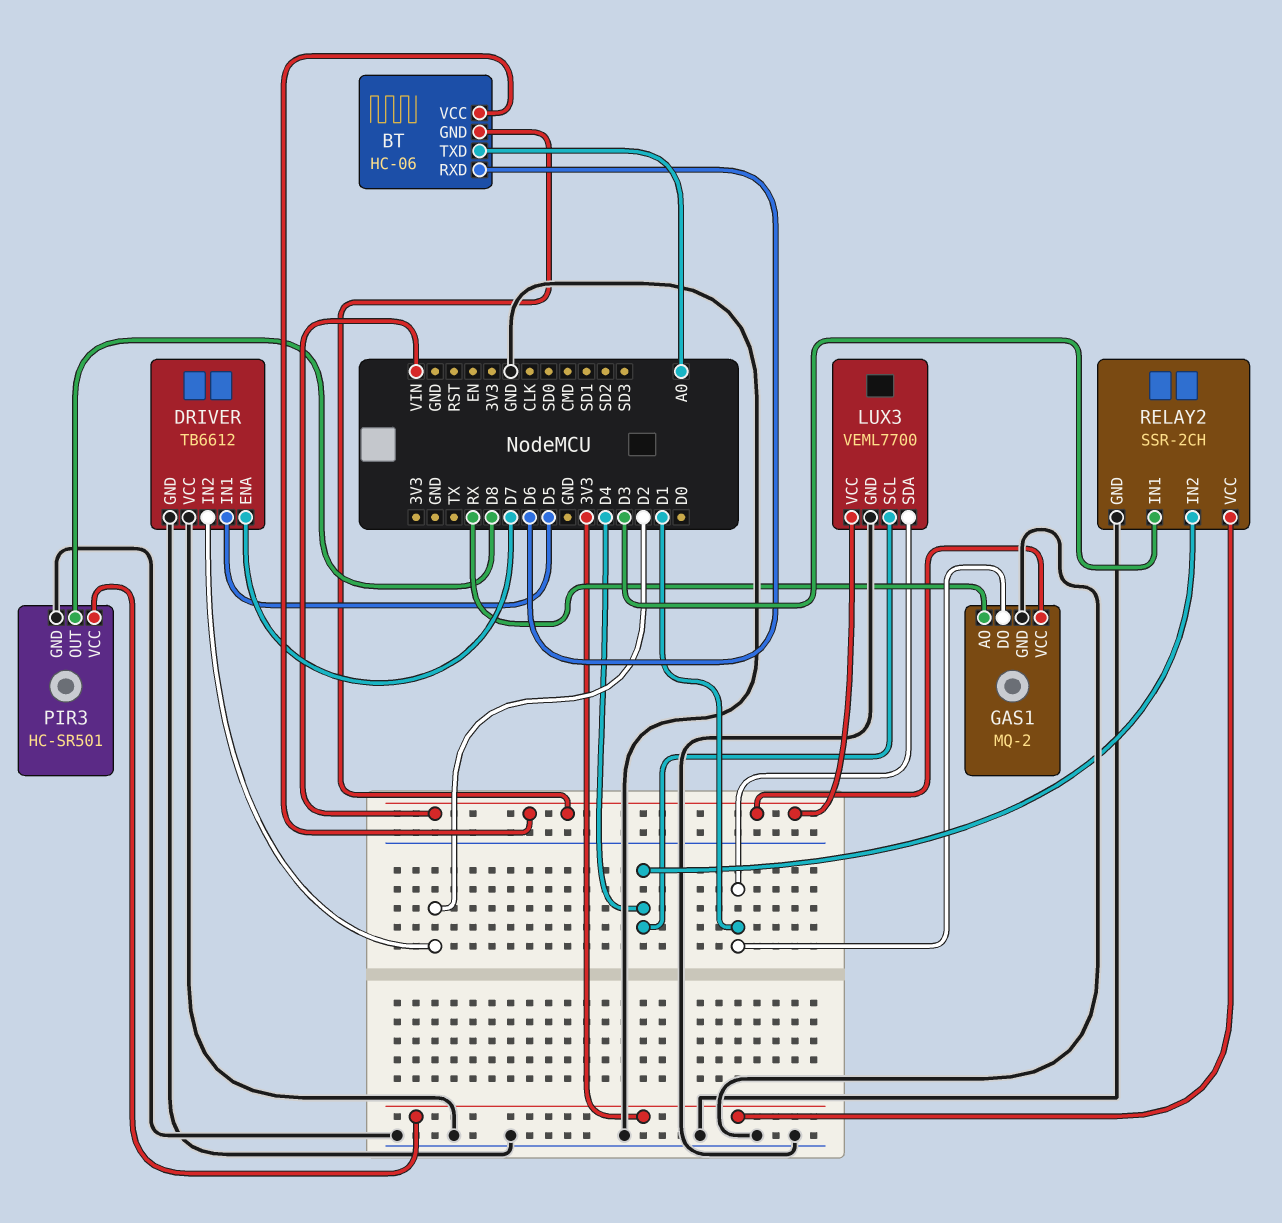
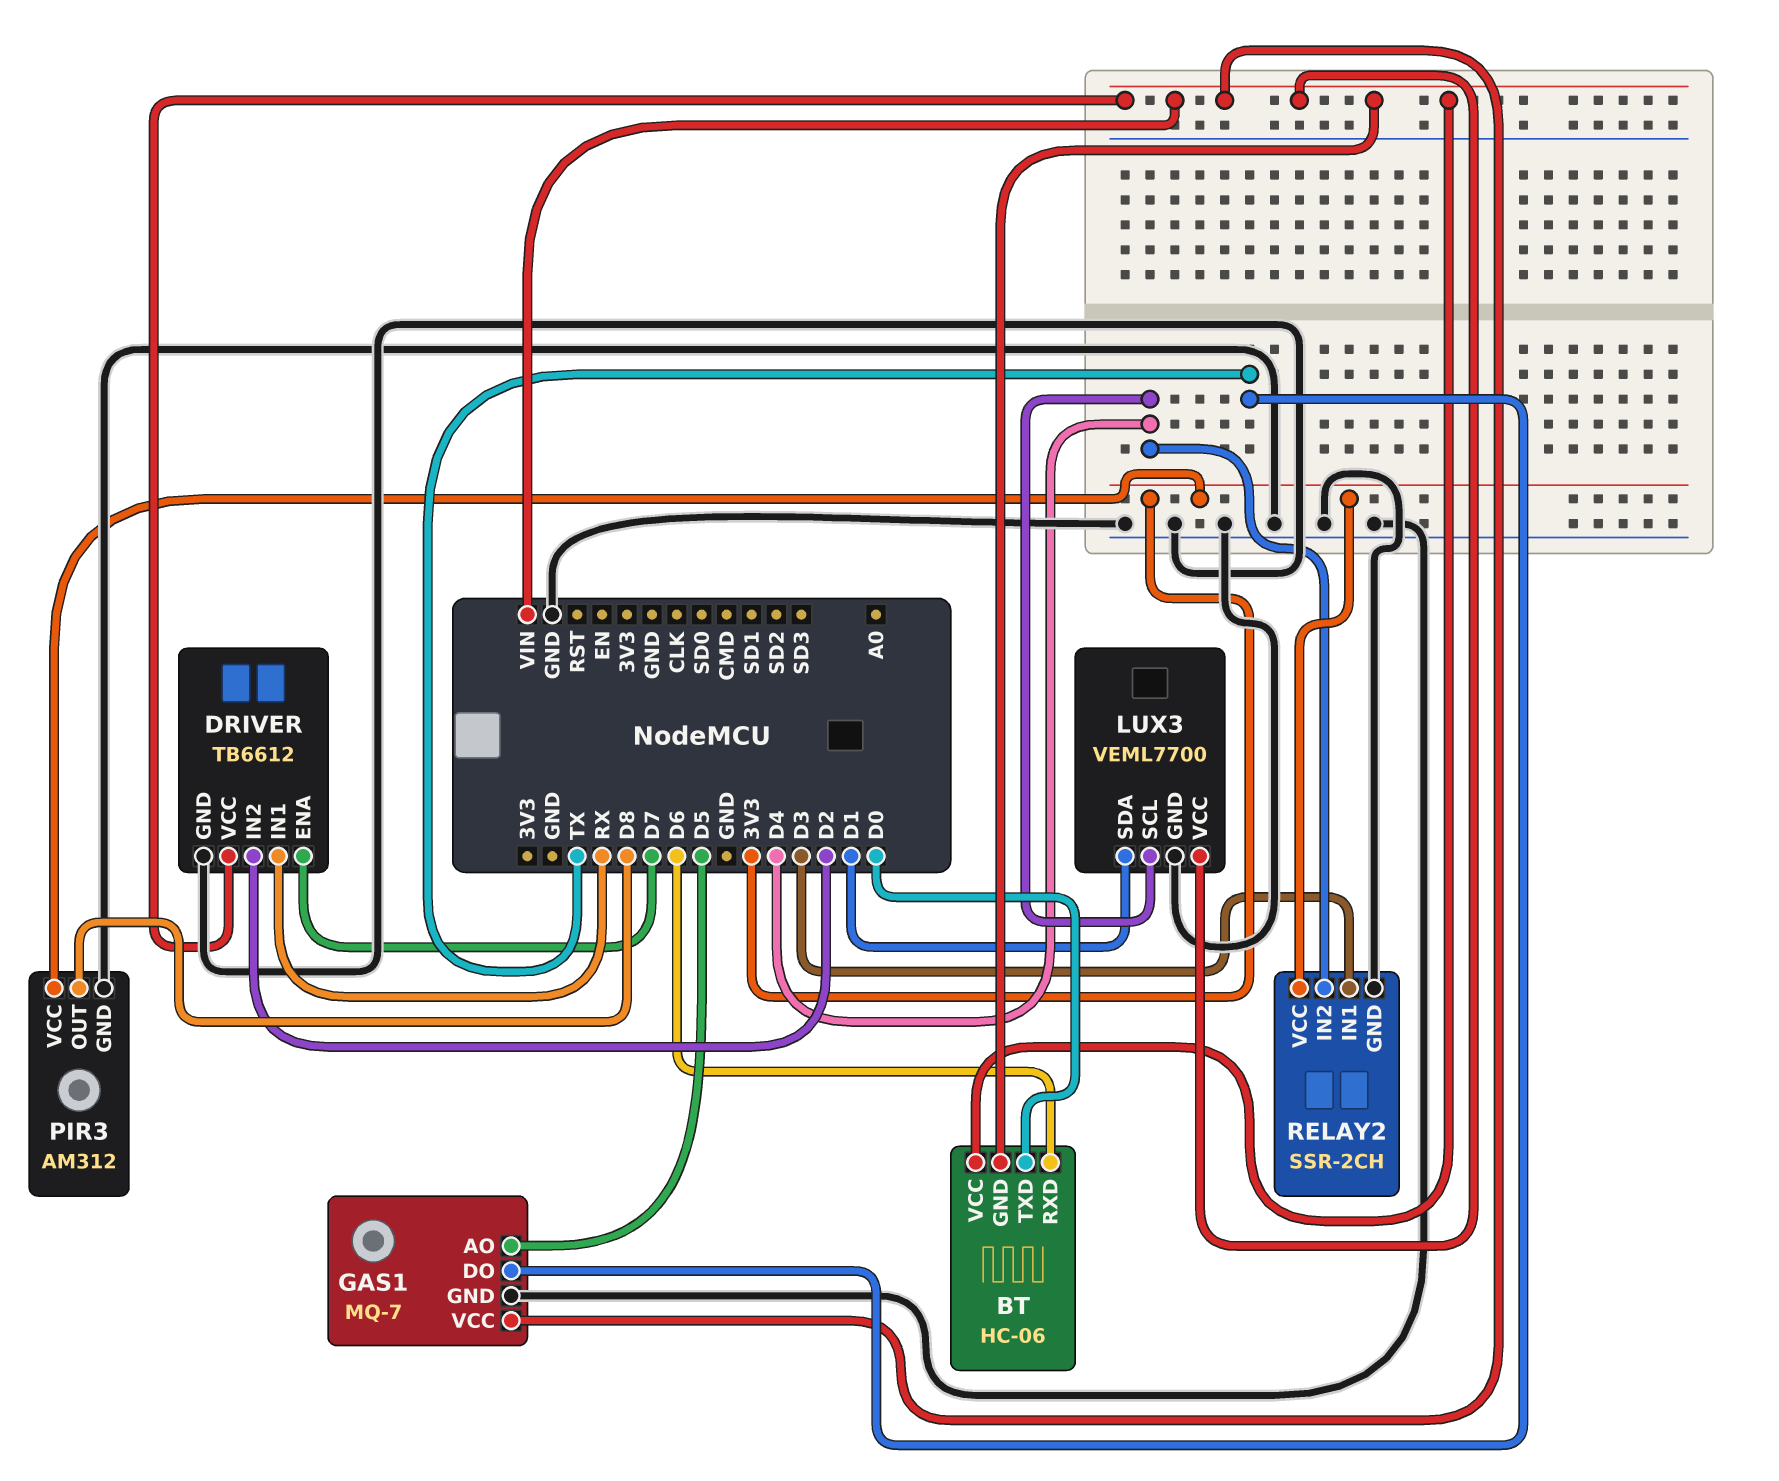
BT pin TXD: A0 -> D0
DRIVER pin IN1: D5 -> RX
DRIVER pin VCC: GND -> VIN
GAS1: MQ-2 -> MQ-7
GAS1 pin AO: RX -> D5
GAS1 pin DO: D1 -> TX
PIR3: HC-SR501 -> AM312

